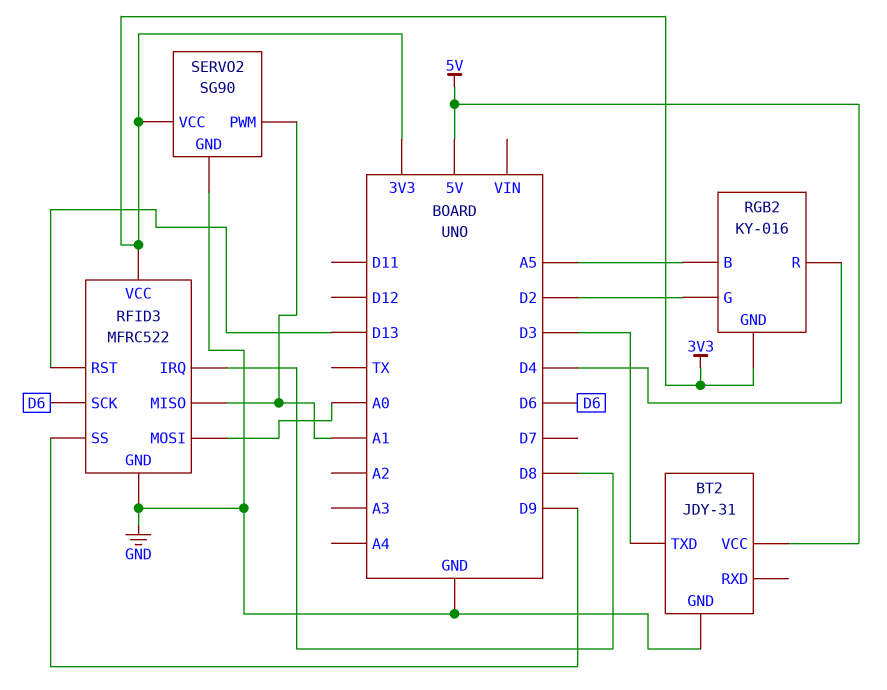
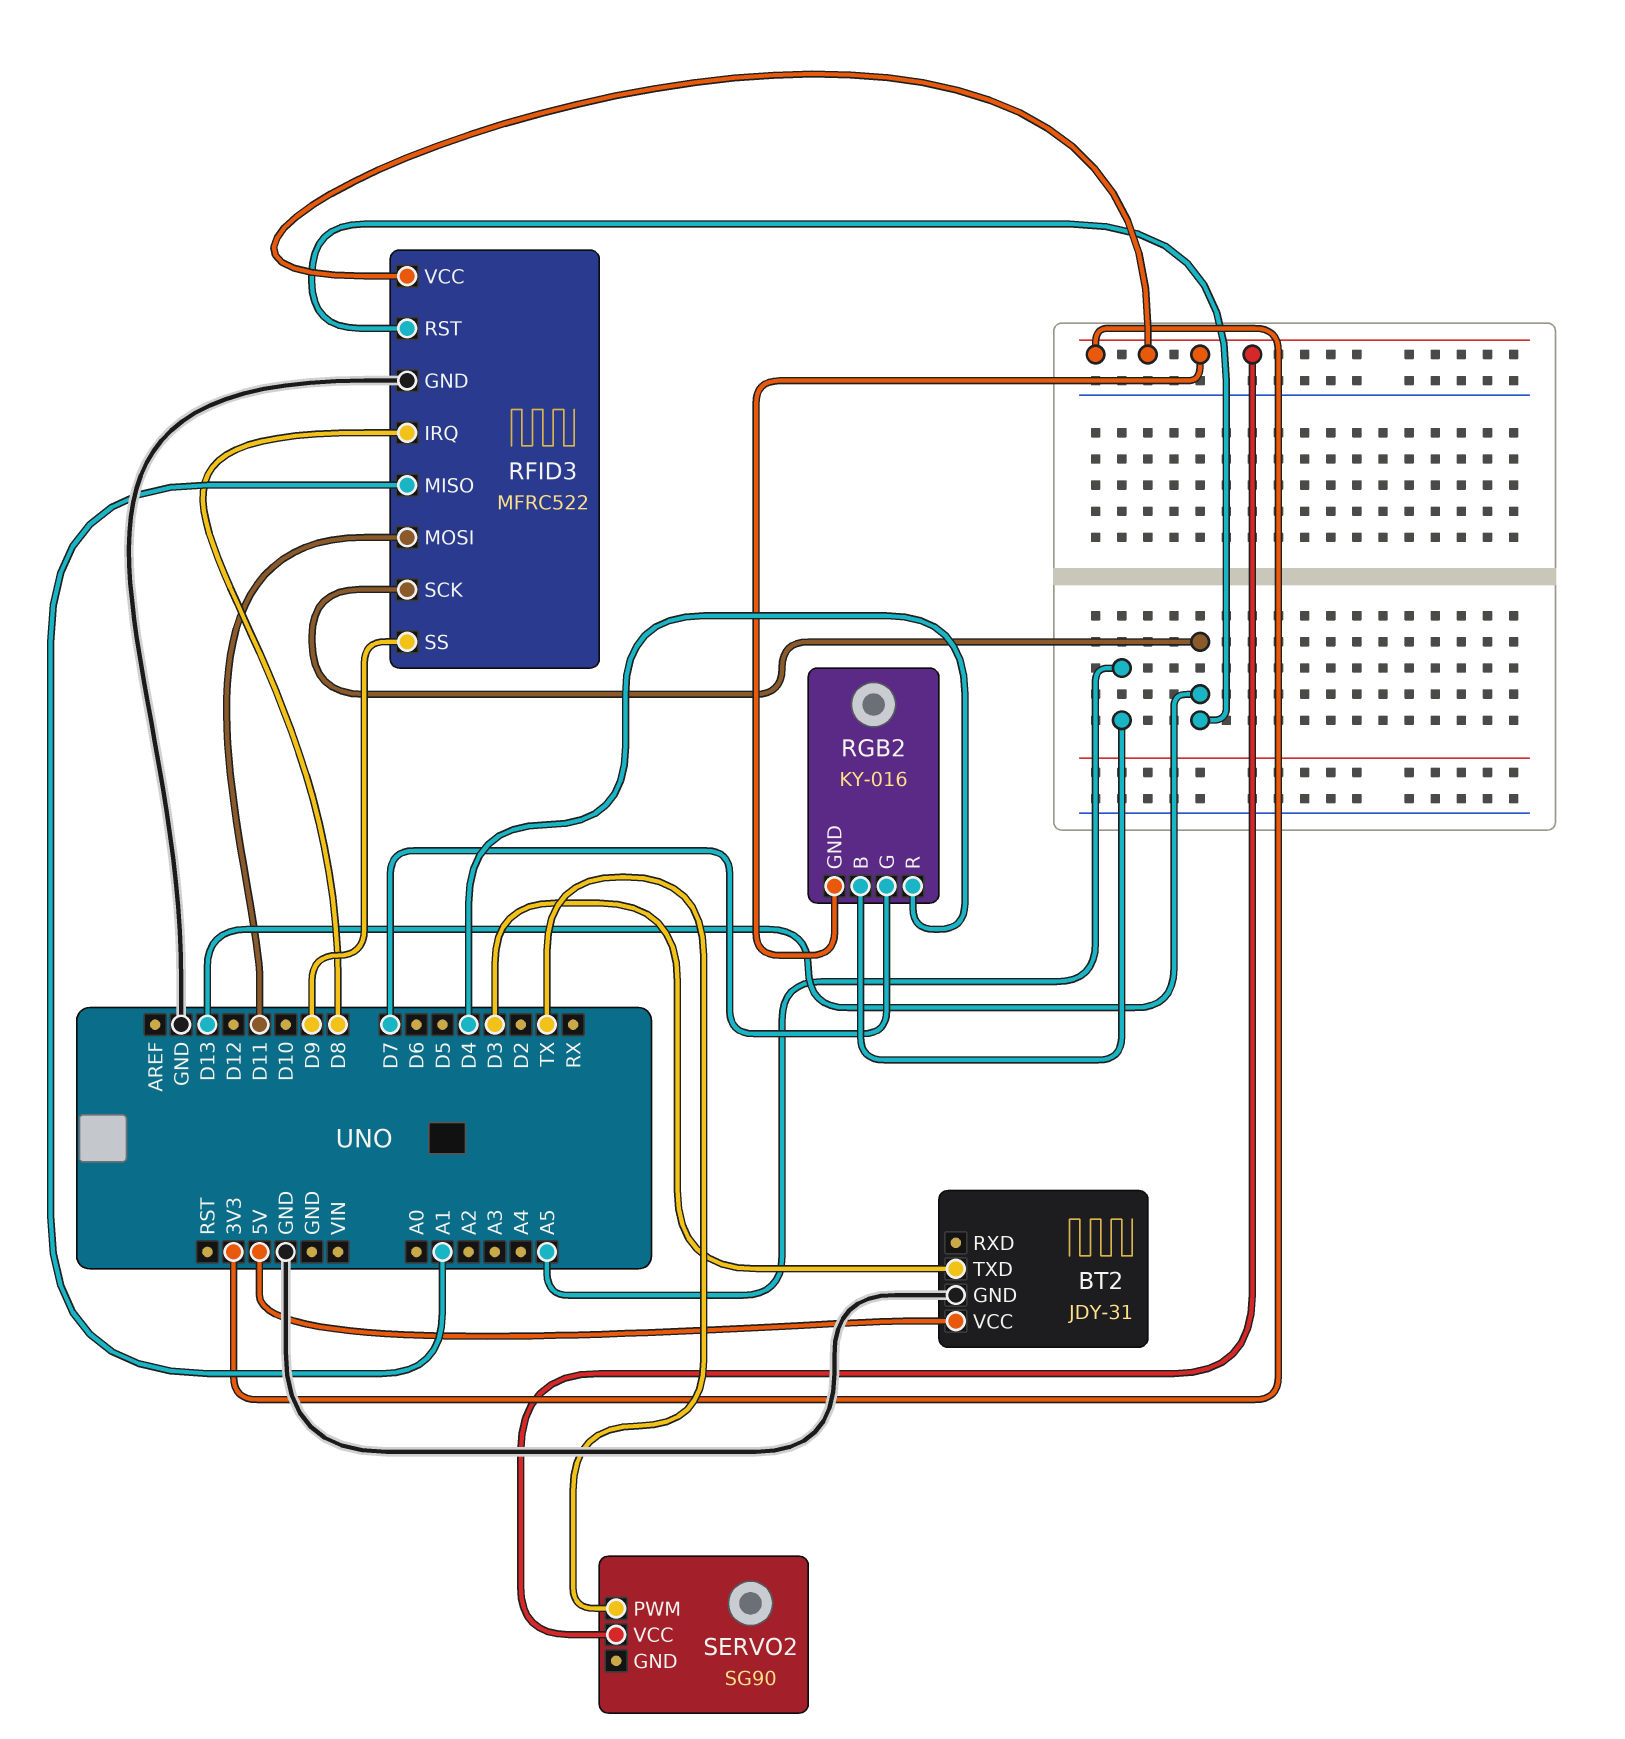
RFID3 pin MOSI: A0 -> D11
RFID3 pin SCK: D6 -> D13
RGB2 pin G: D2 -> D7
SERVO2 pin GND: GND -> none
SERVO2 pin PWM: A1 -> TX

